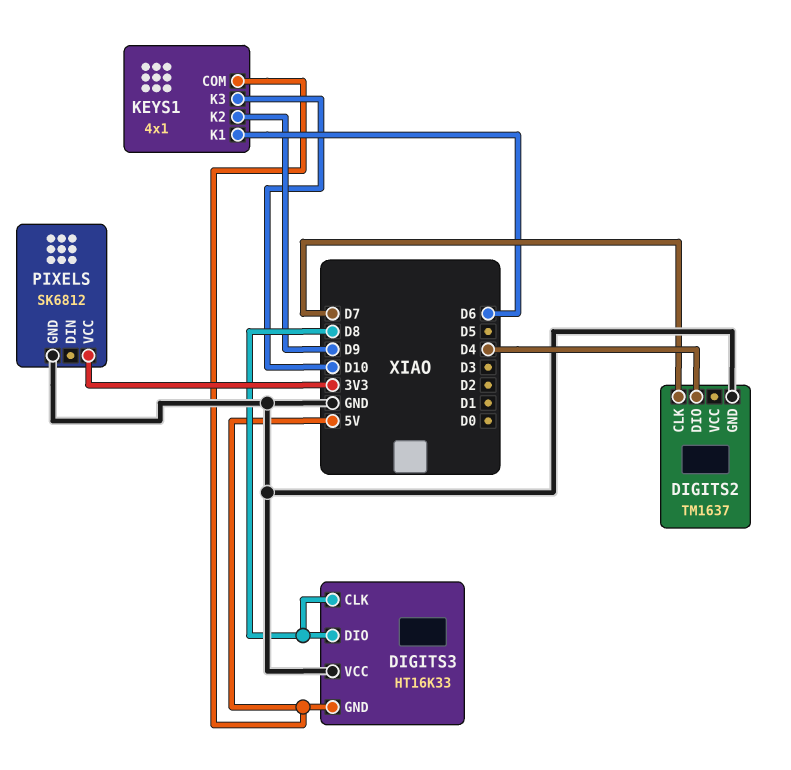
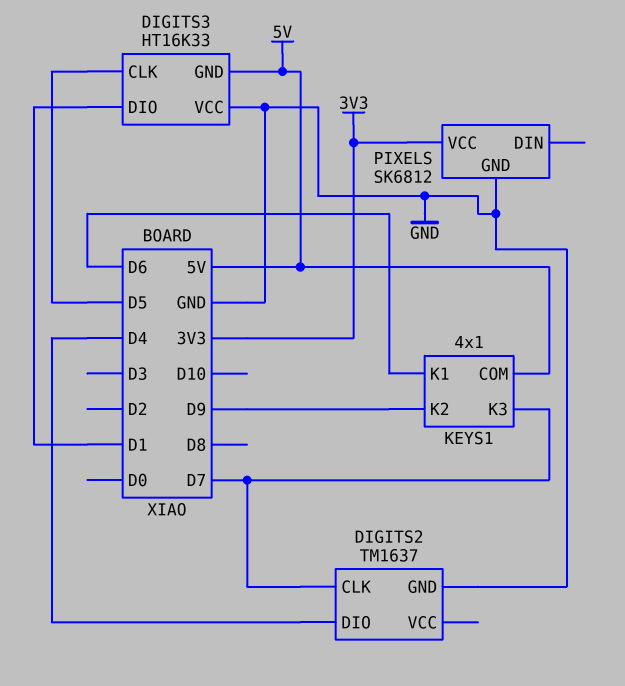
DIGITS3 pin CLK: D8 -> D5
DIGITS3 pin DIO: D8 -> D1
KEYS1 pin K3: D10 -> D7

